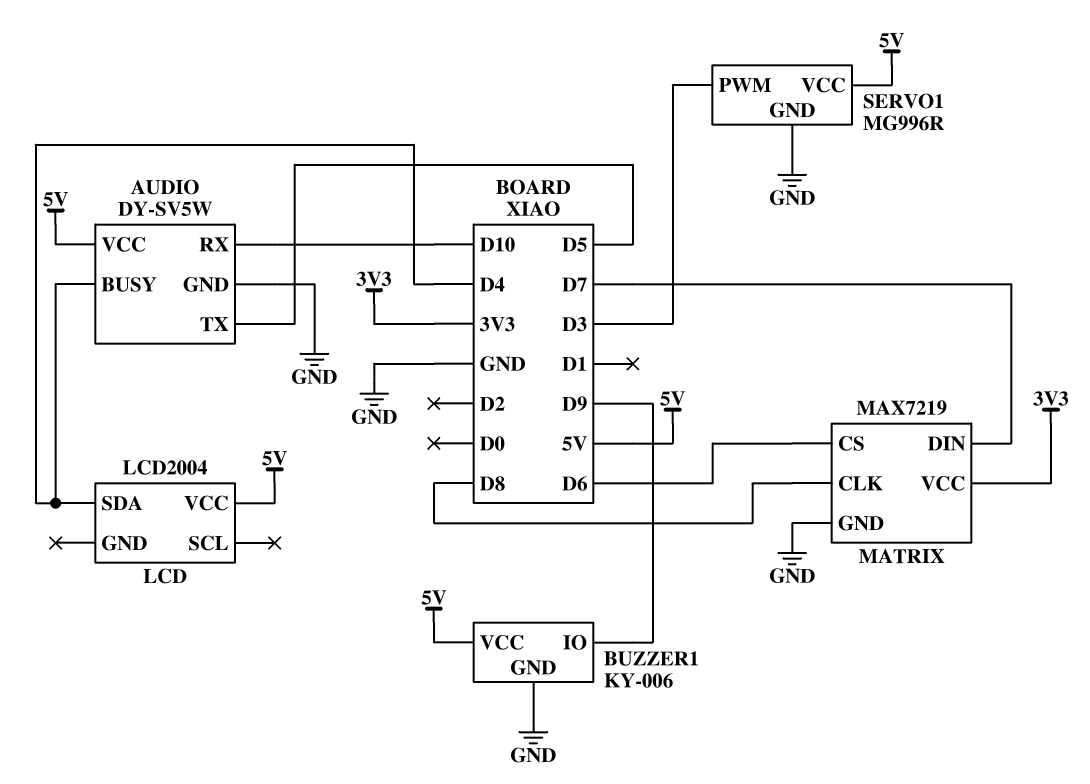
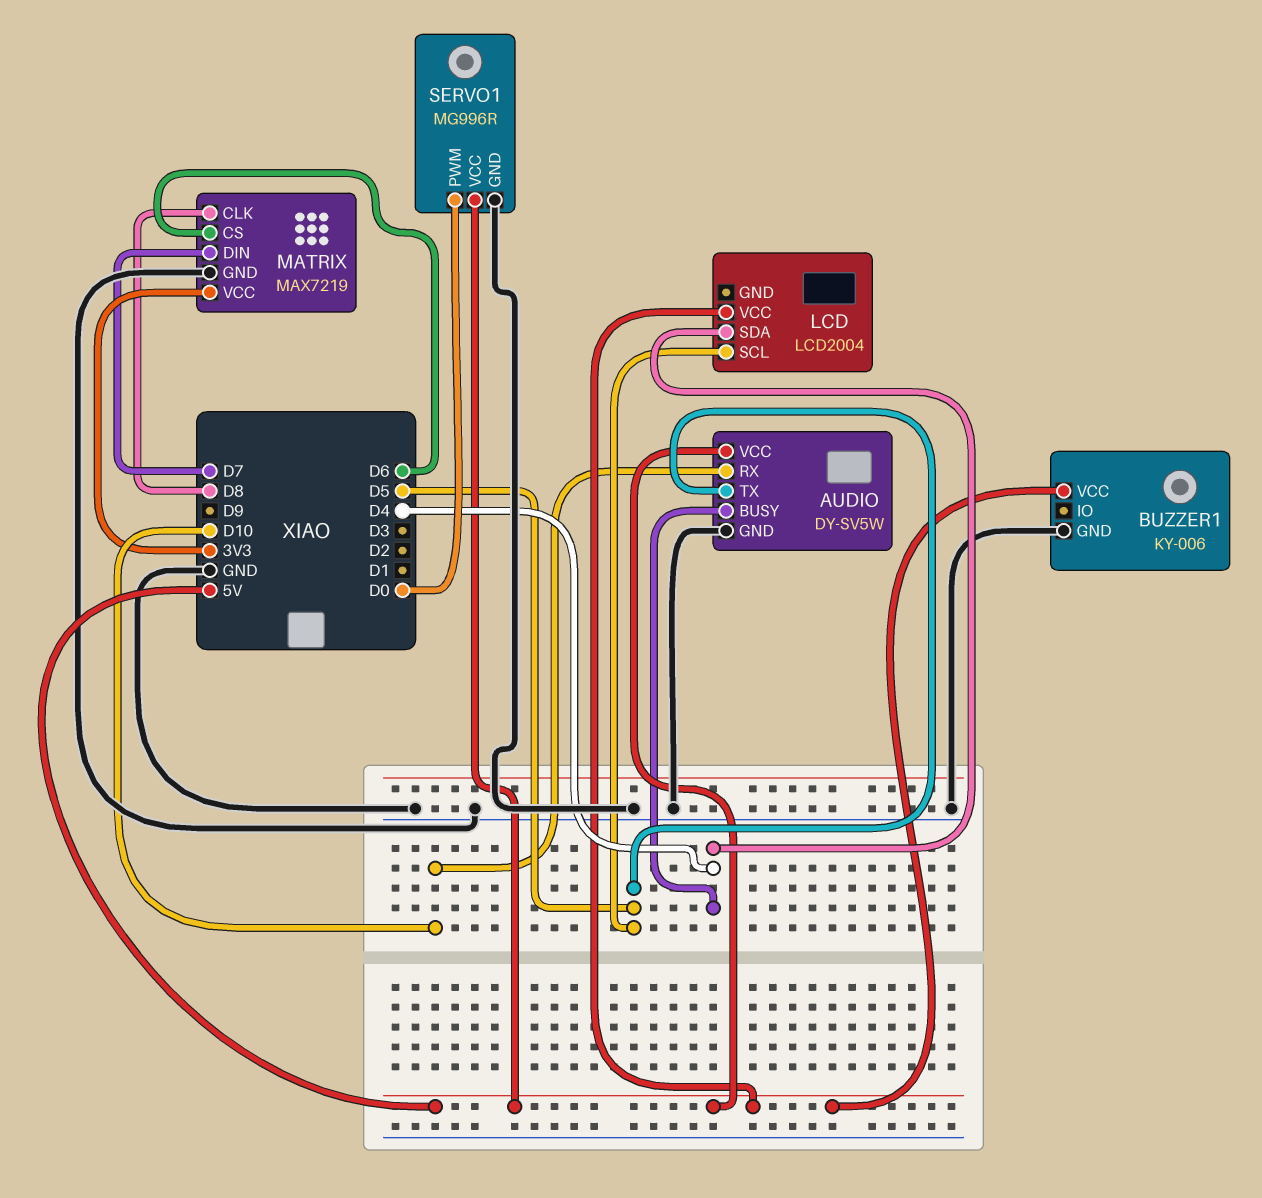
BUZZER1 pin IO: D9 -> none
LCD pin SCL: none -> D5
SERVO1 pin PWM: D3 -> D0

